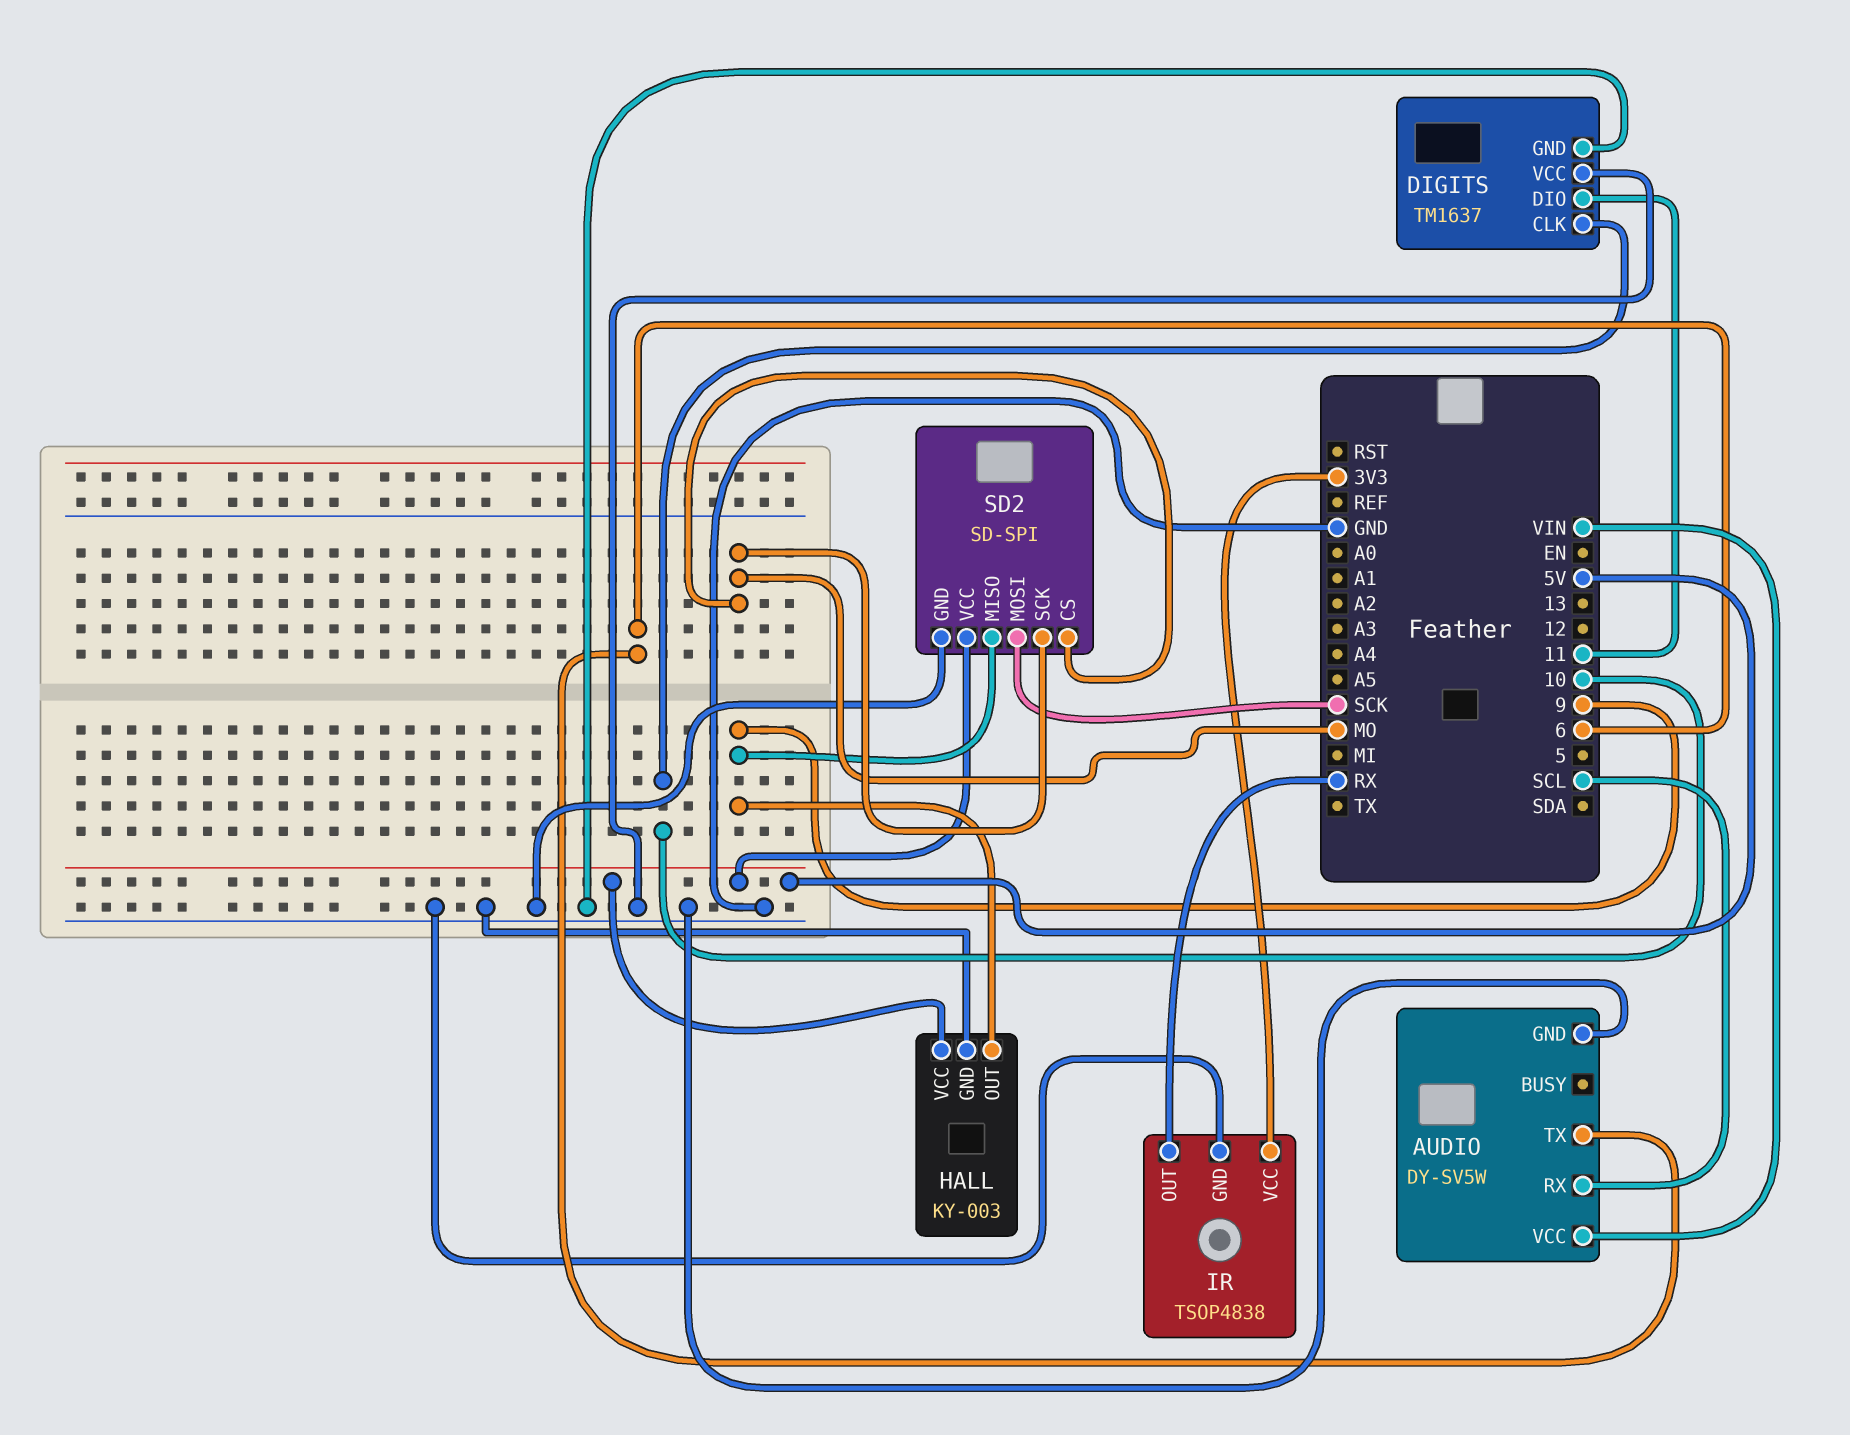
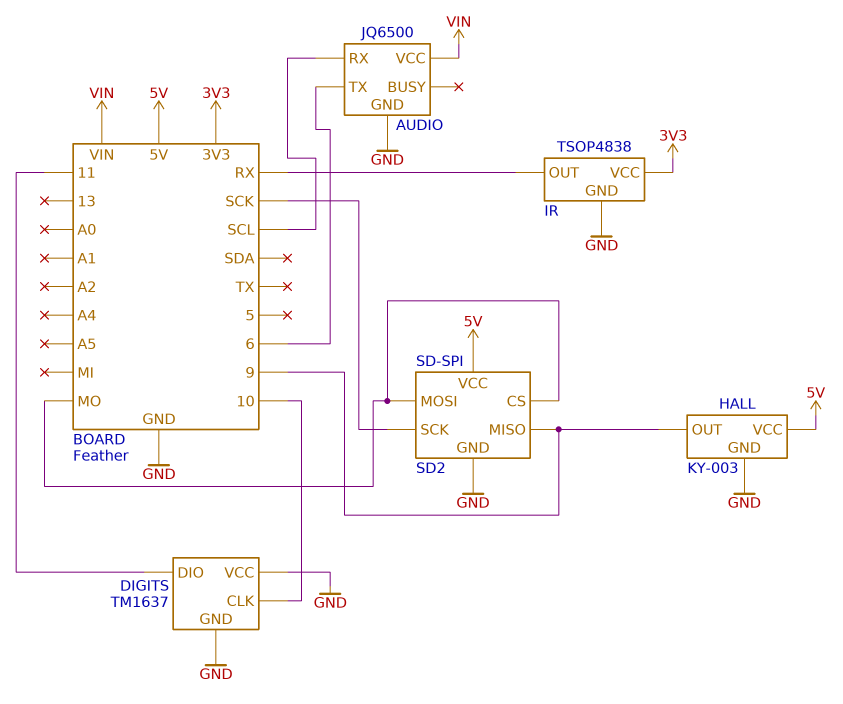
AUDIO: DY-SV5W -> JQ6500
SD2 pin MOSI: SCK -> MO
SD2 pin SCK: MO -> SCK

